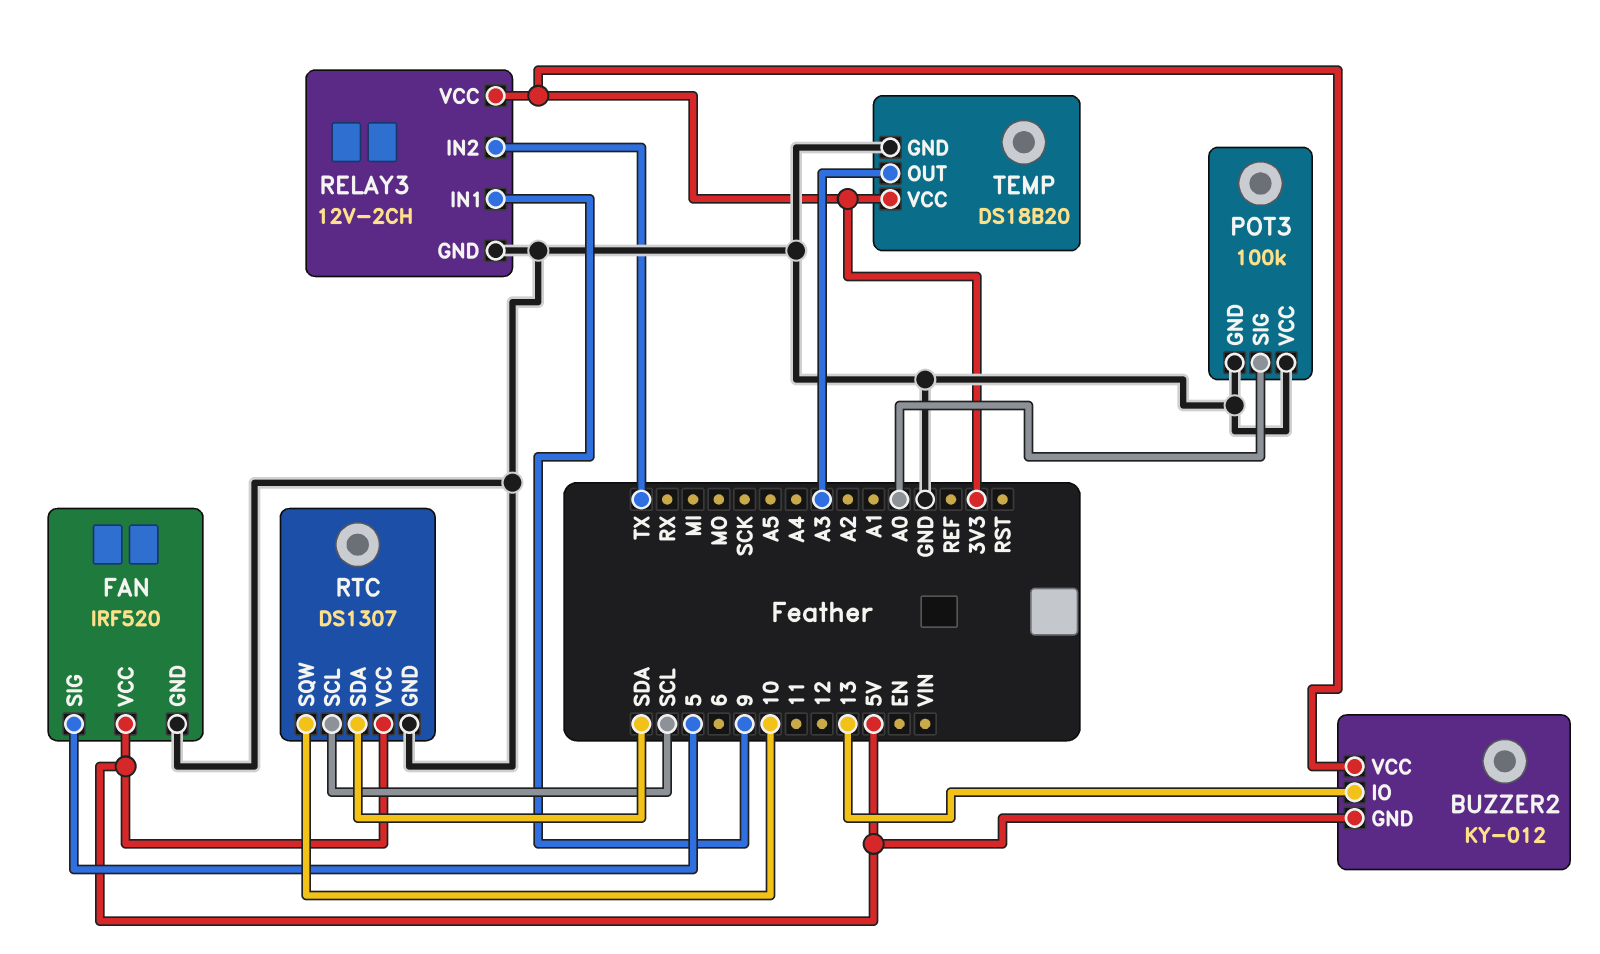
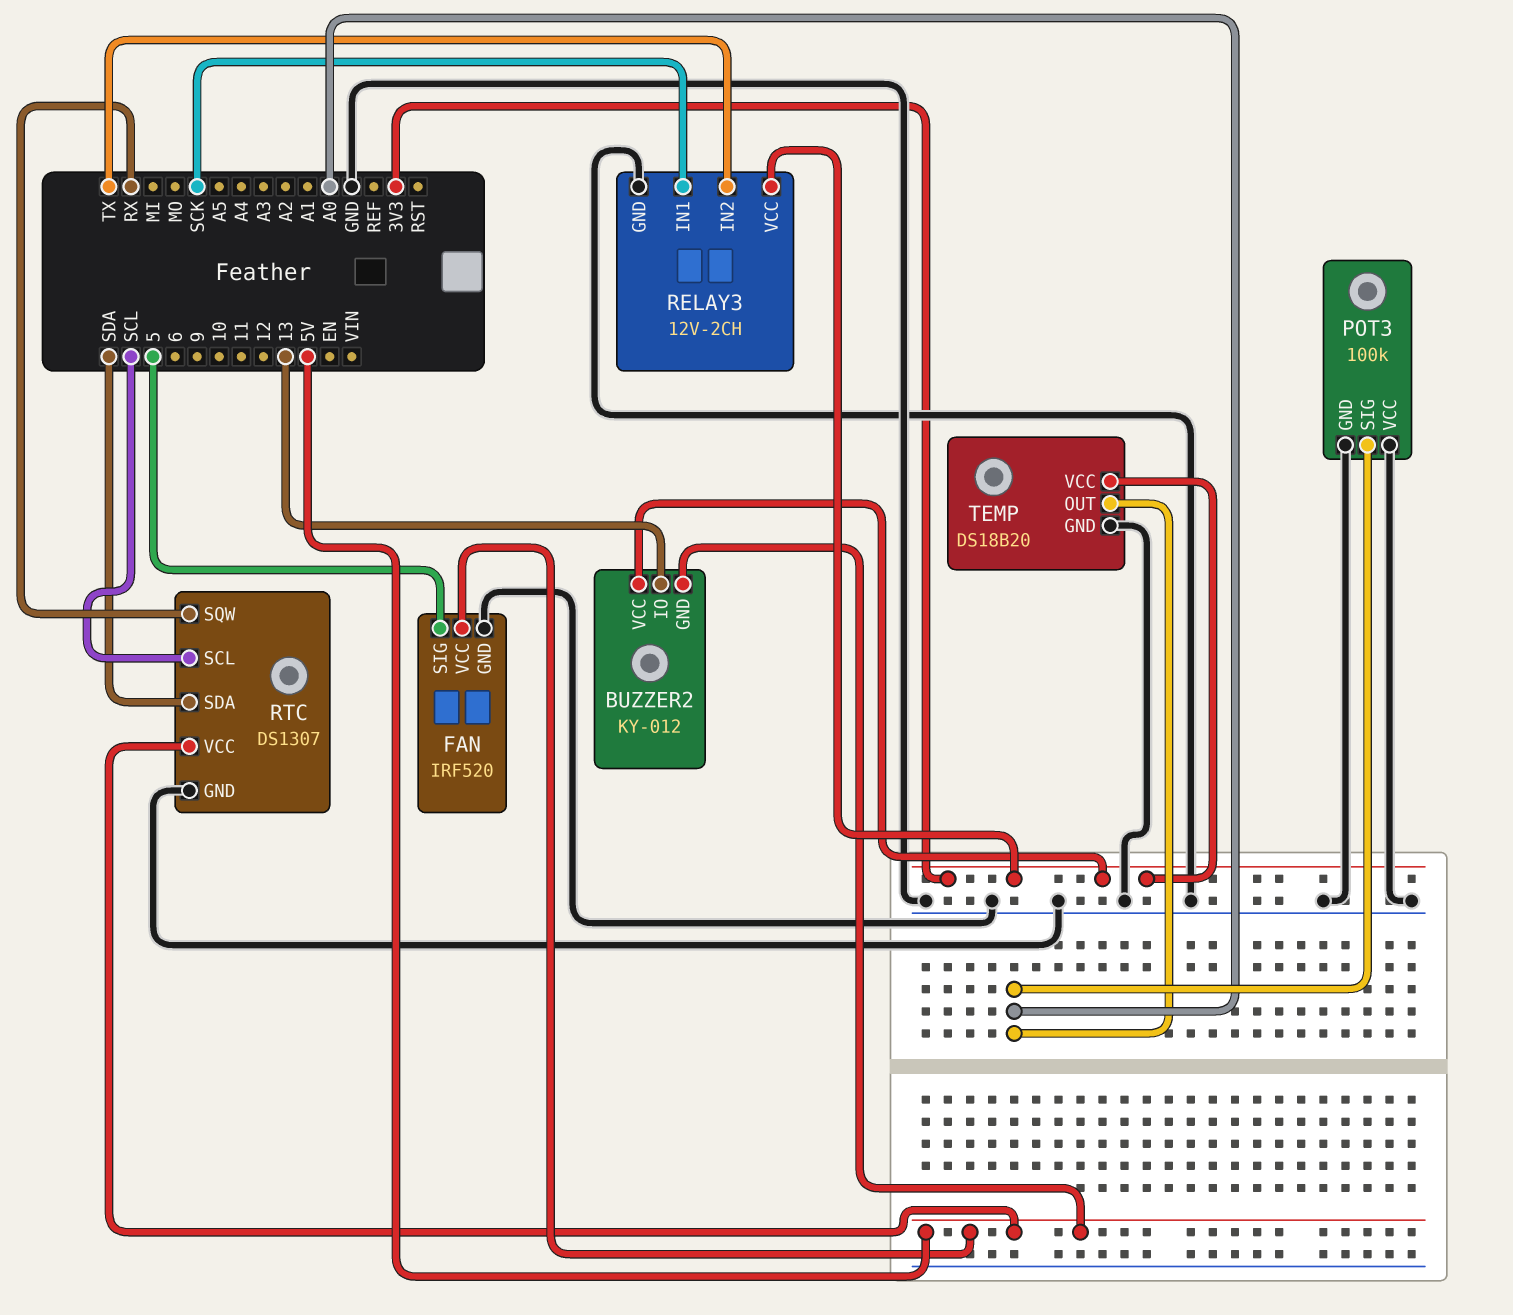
RELAY3 pin IN1: 9 -> SCK
RTC pin SQW: 10 -> RX
TEMP pin OUT: A3 -> A0

